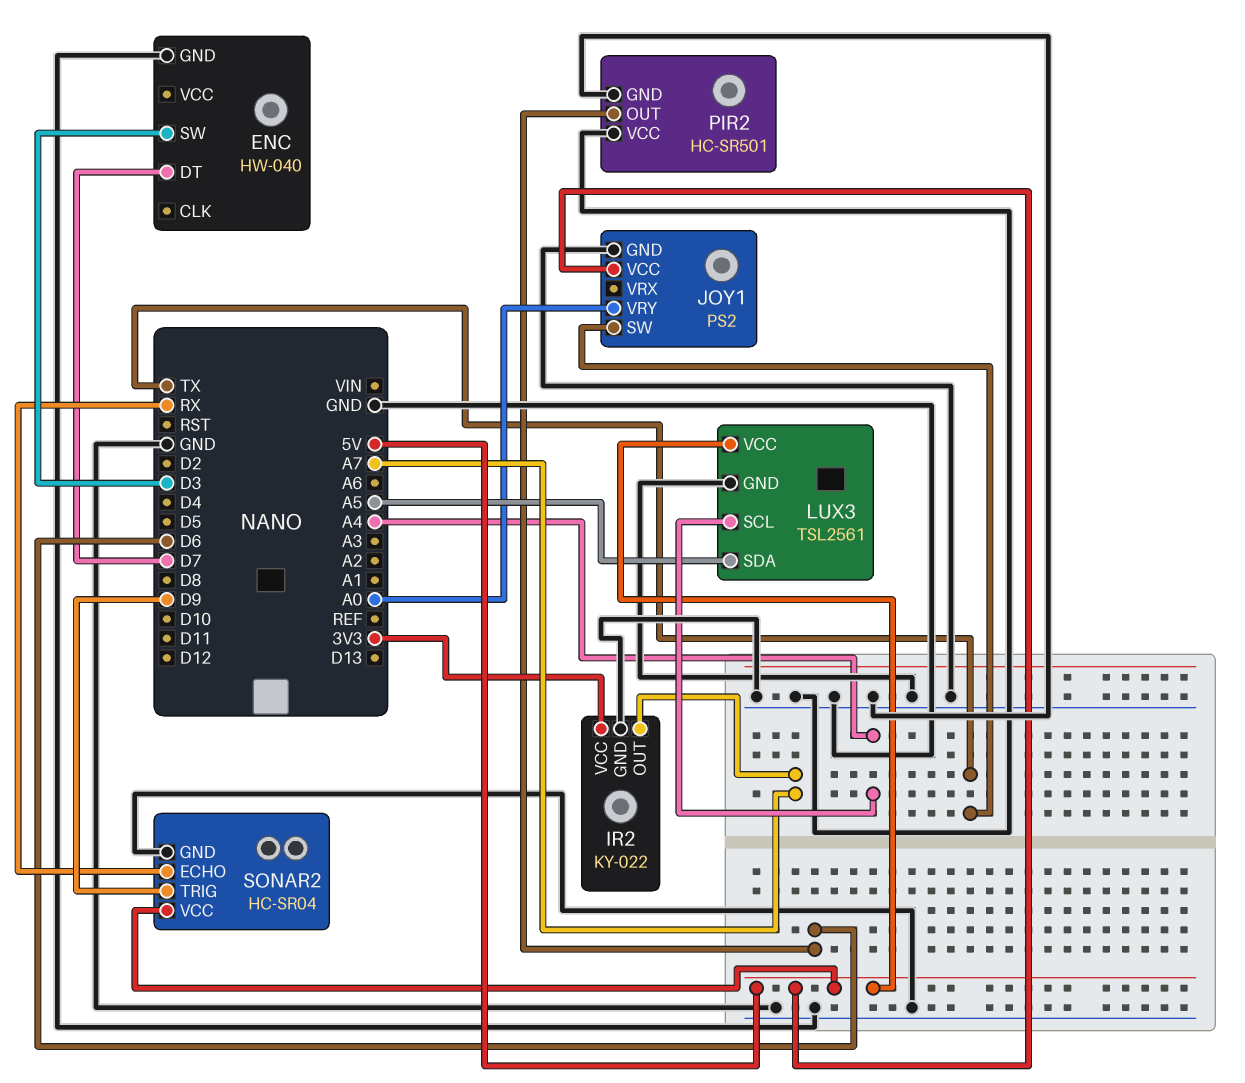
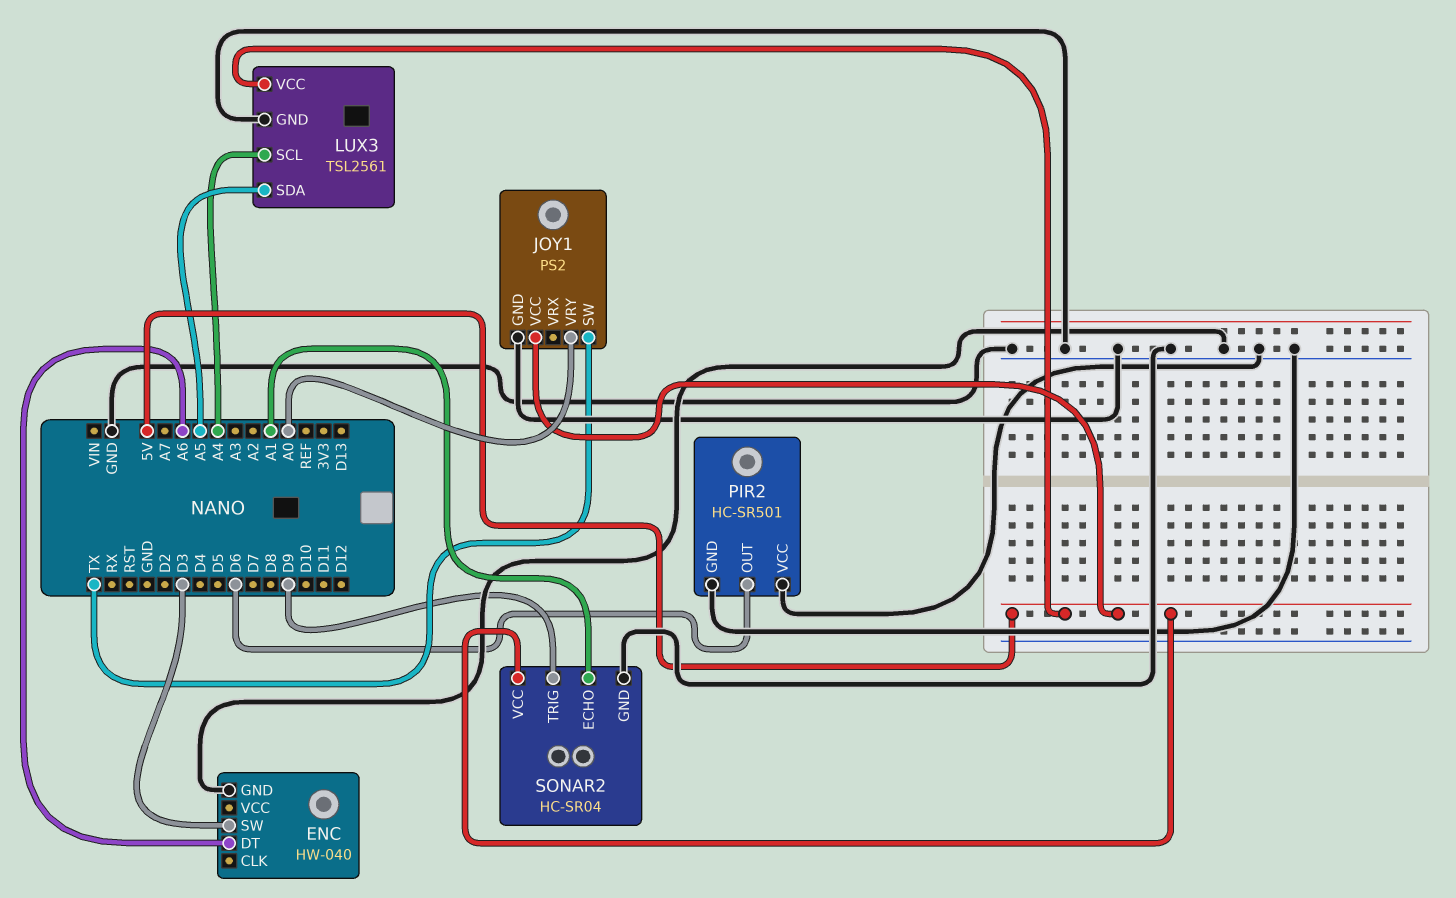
ENC pin DT: D7 -> A6
IR2: KY-022 -> none
IR2 pin GND: GND -> none
IR2 pin OUT: A7 -> none
IR2 pin VCC: 3V3 -> none
SONAR2 pin ECHO: RX -> A1

